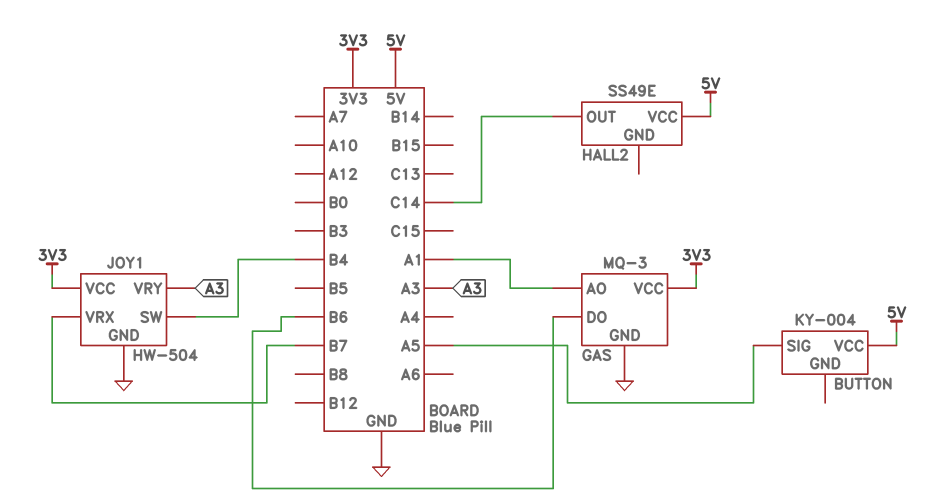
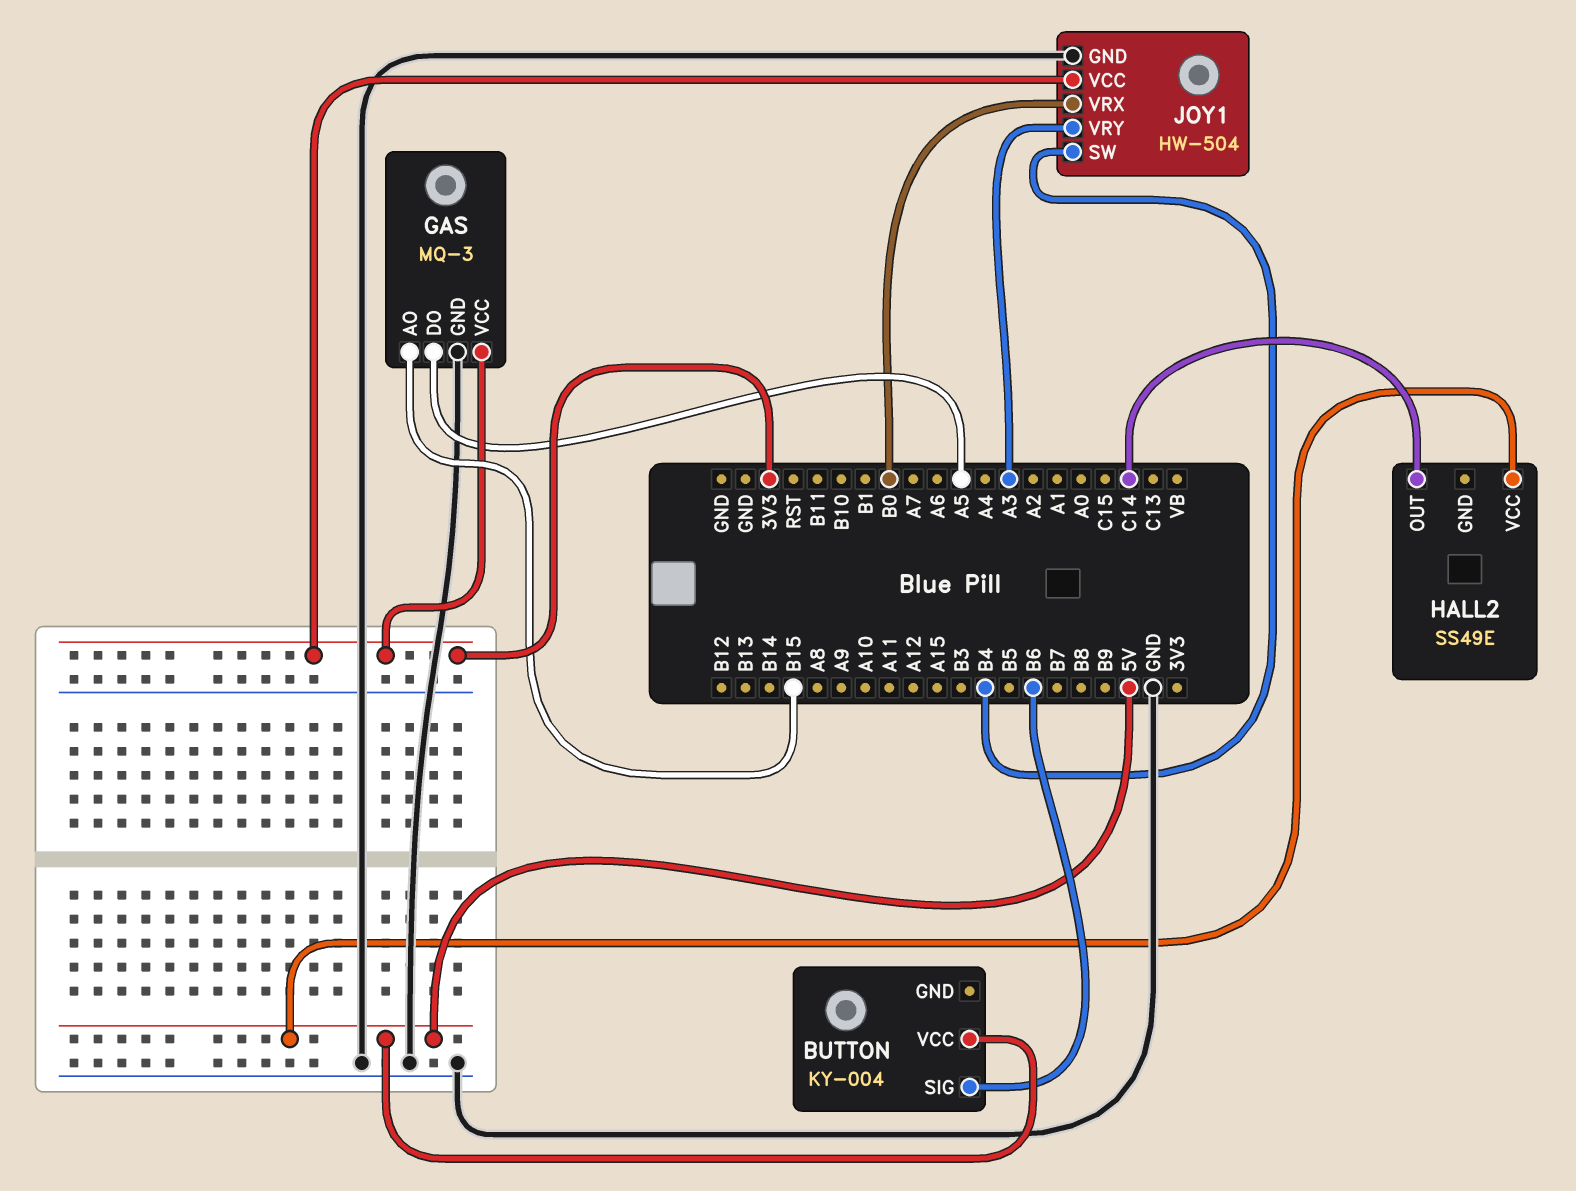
BUTTON pin SIG: A5 -> B6
GAS pin AO: A1 -> B15
GAS pin DO: B6 -> A5
JOY1 pin VRX: B7 -> B0

